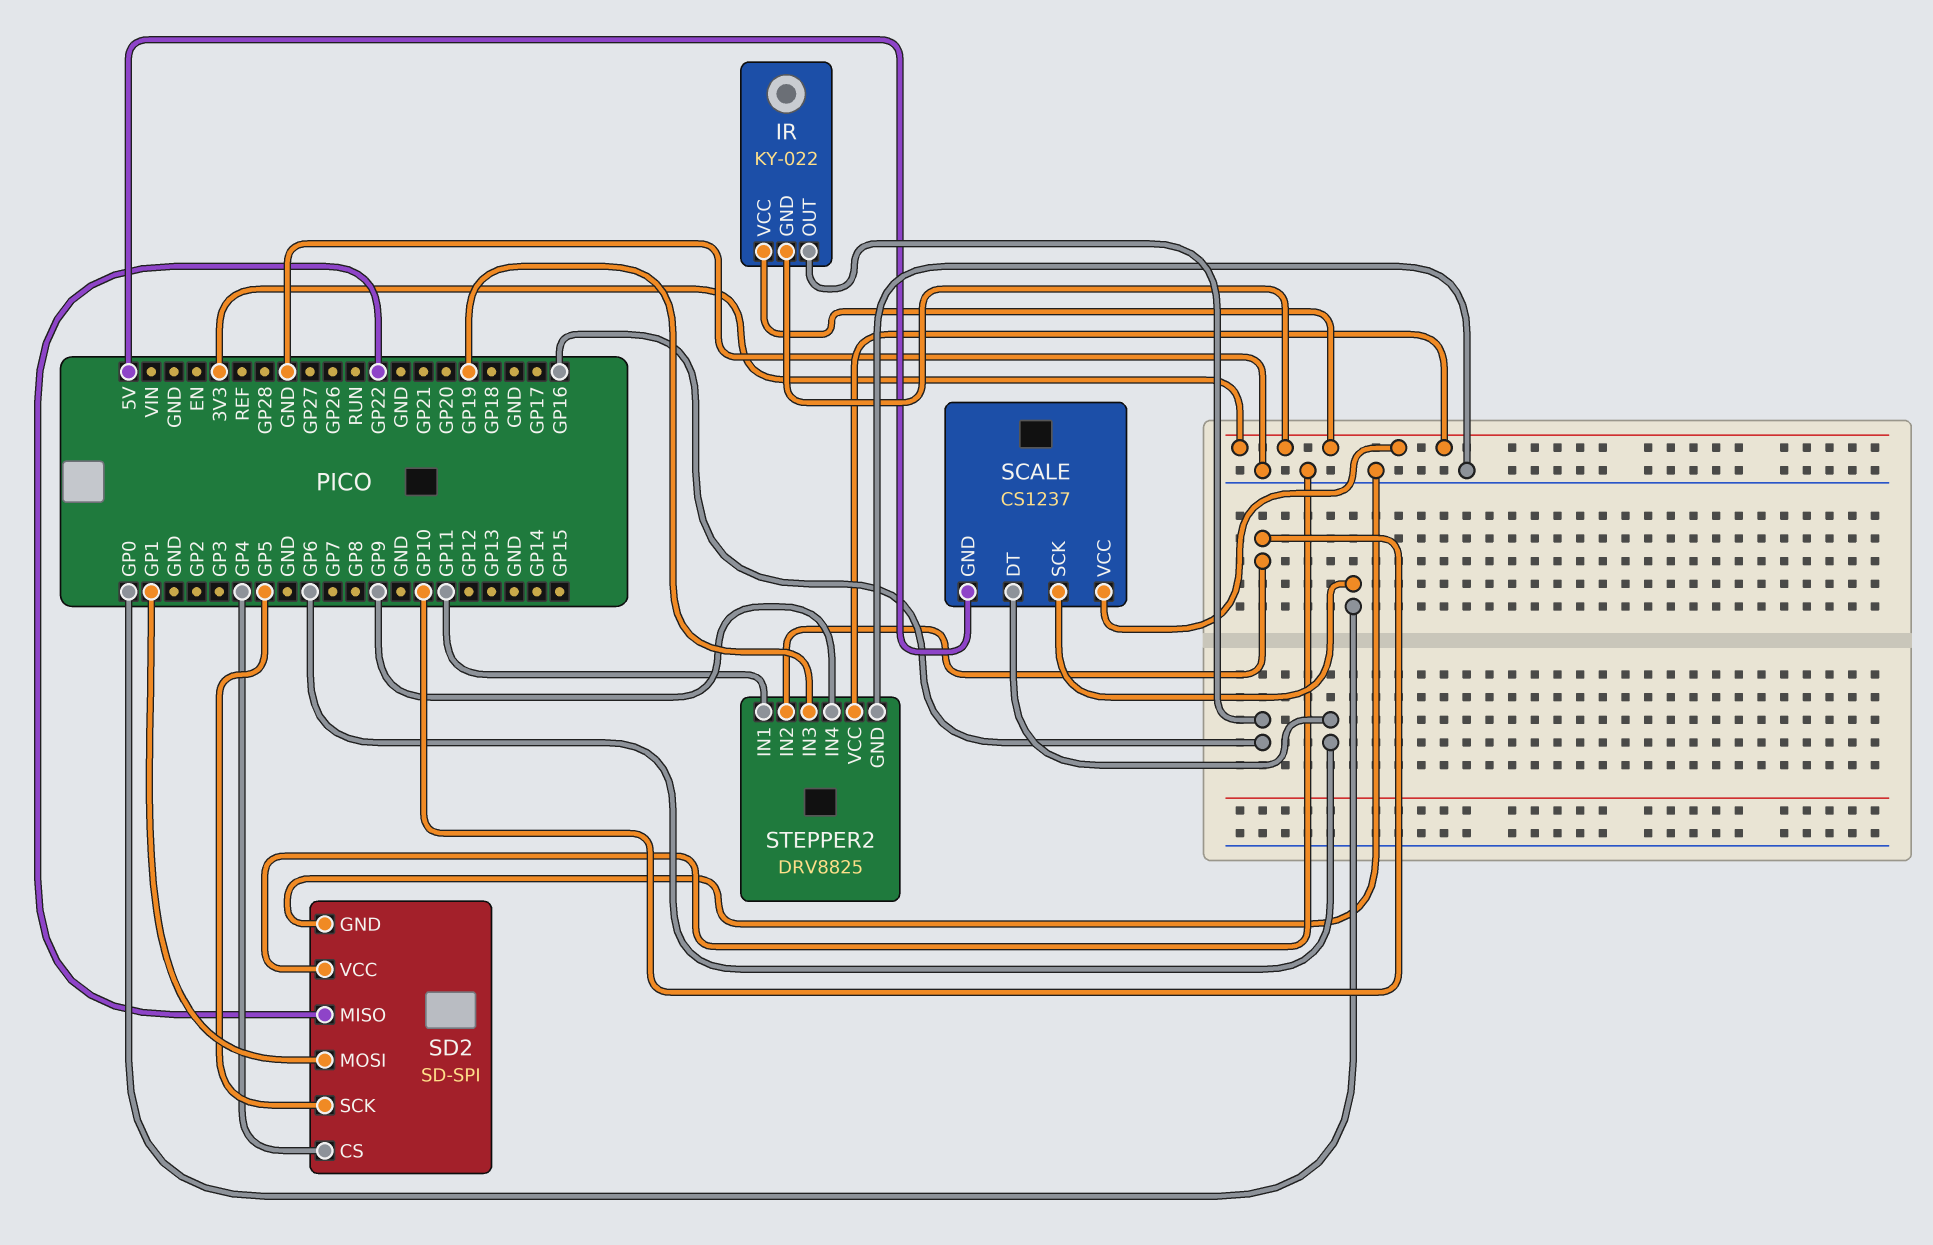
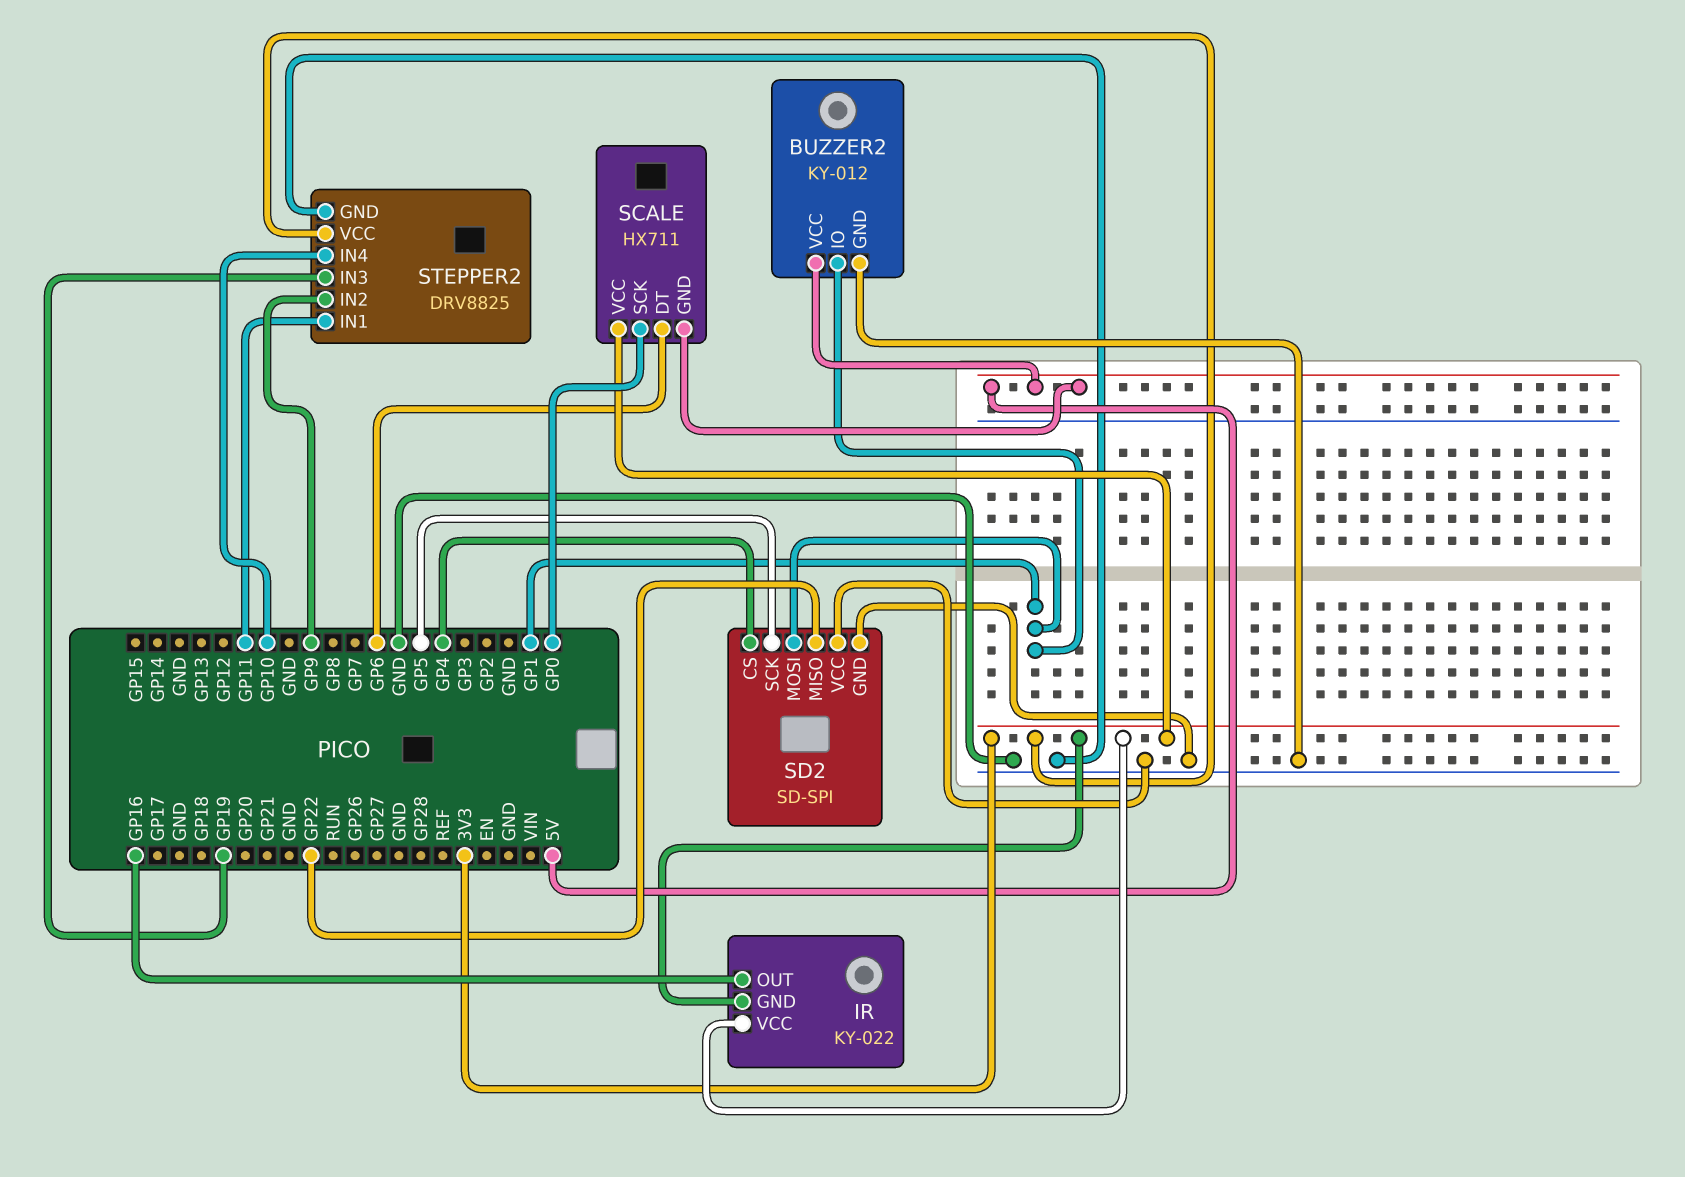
BUZZER2: none -> KY-012
BUZZER2 pin GND: none -> GND
BUZZER2 pin IO: none -> GP1
BUZZER2 pin VCC: none -> 5V
SCALE: CS1237 -> HX711
STEPPER2 pin IN2: GP10 -> GP9
STEPPER2 pin IN4: GP9 -> GP10

